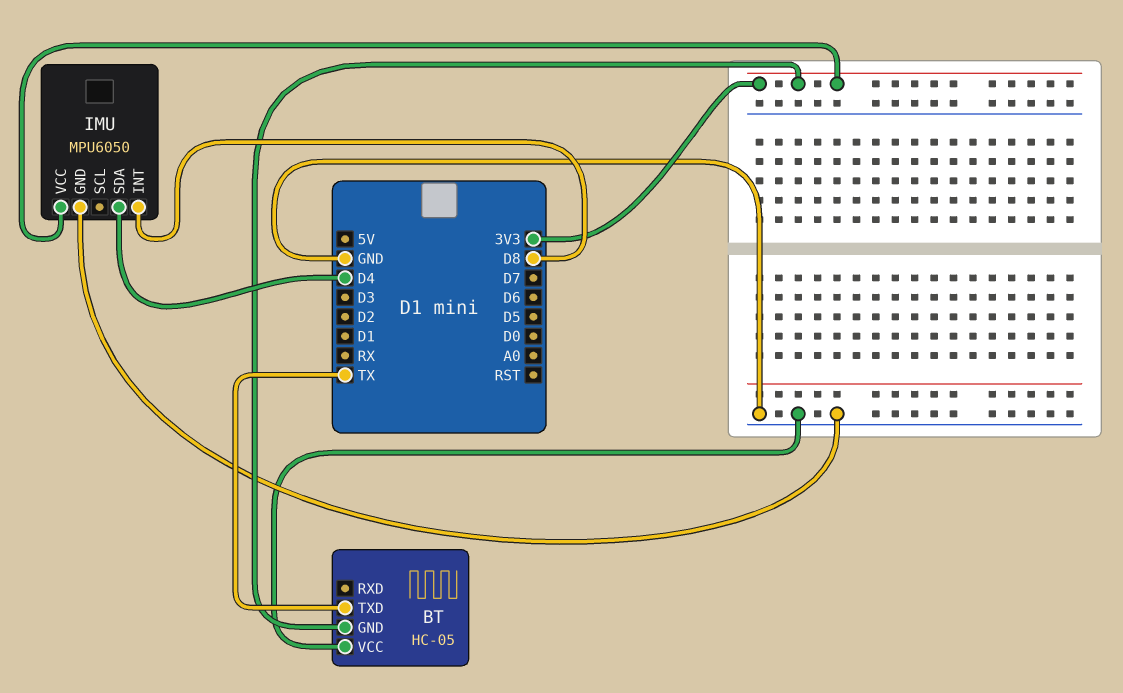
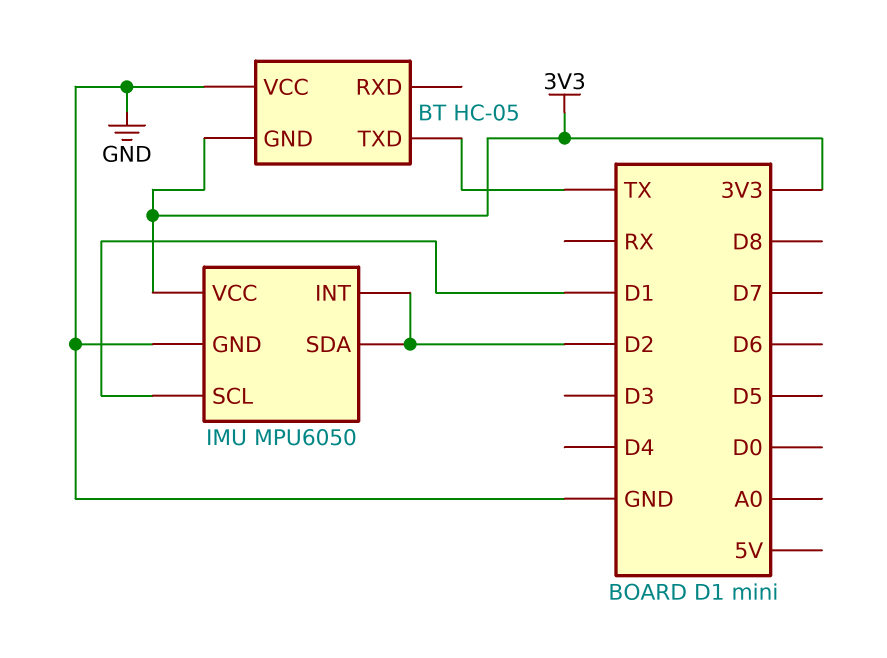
IMU pin INT: D8 -> D2
IMU pin SCL: none -> D1
IMU pin SDA: D4 -> D2

